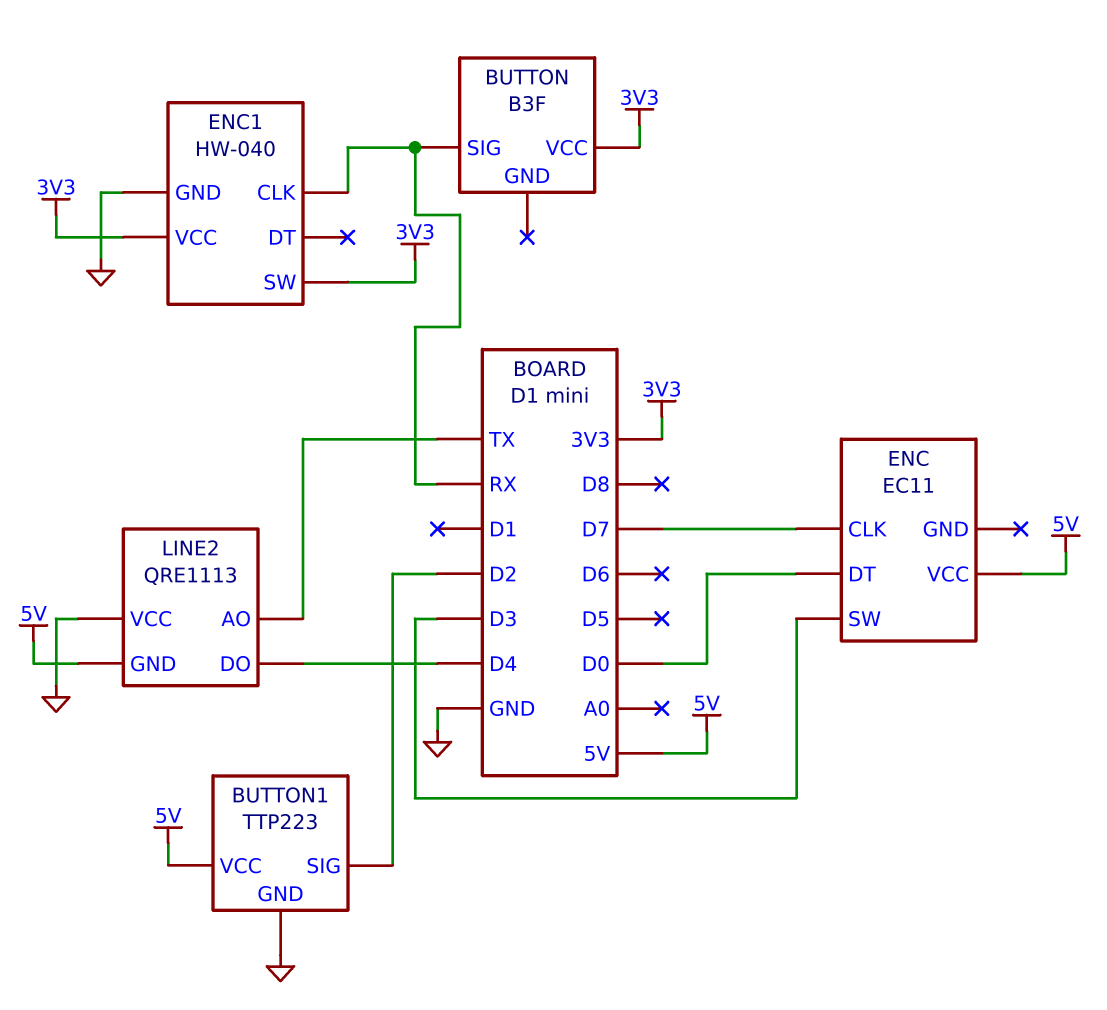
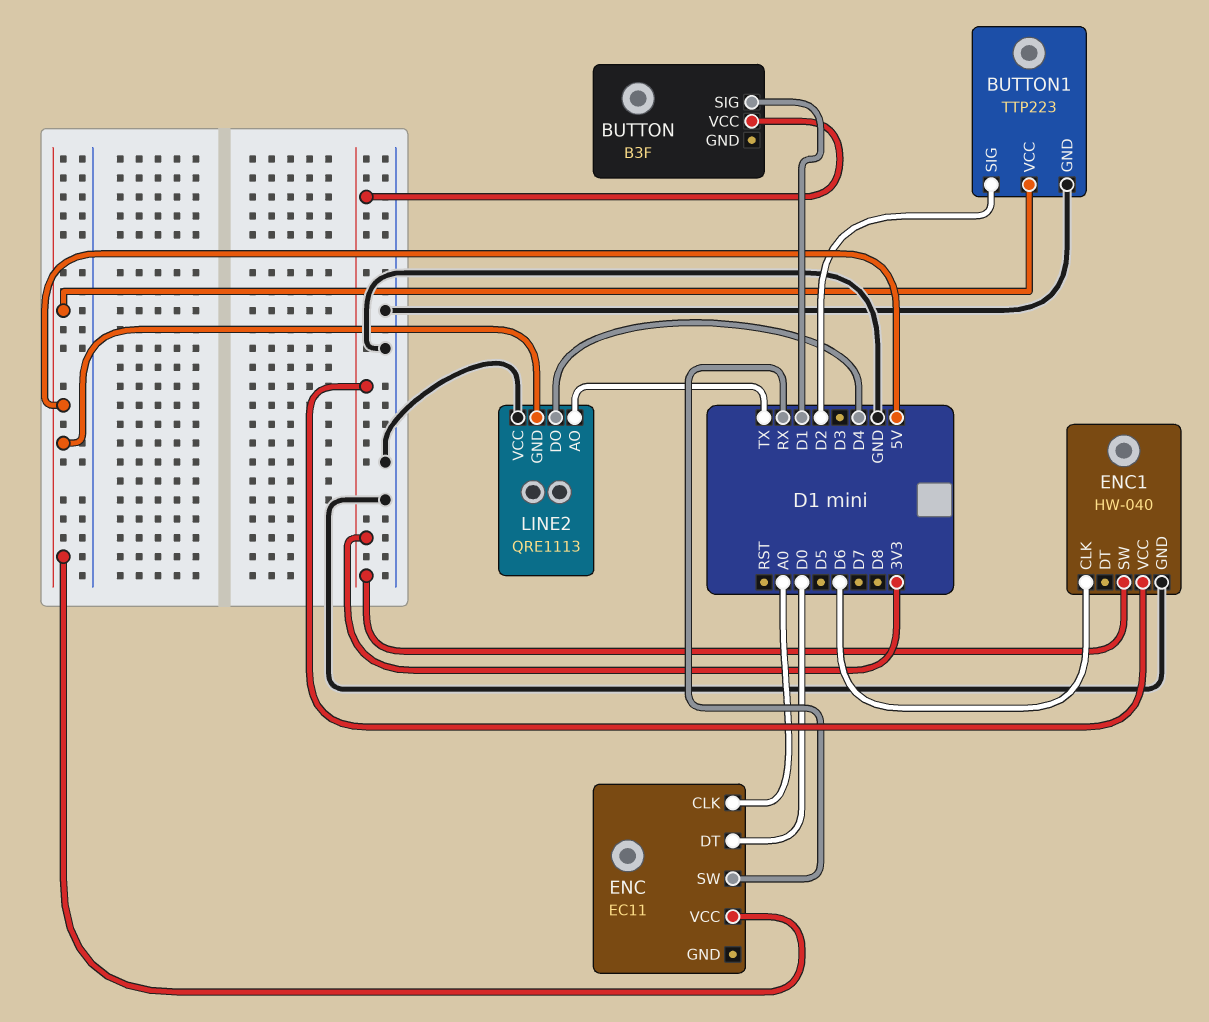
BUTTON pin SIG: RX -> D1
ENC pin CLK: D7 -> A0
ENC pin SW: D3 -> RX
ENC1 pin CLK: RX -> D6

